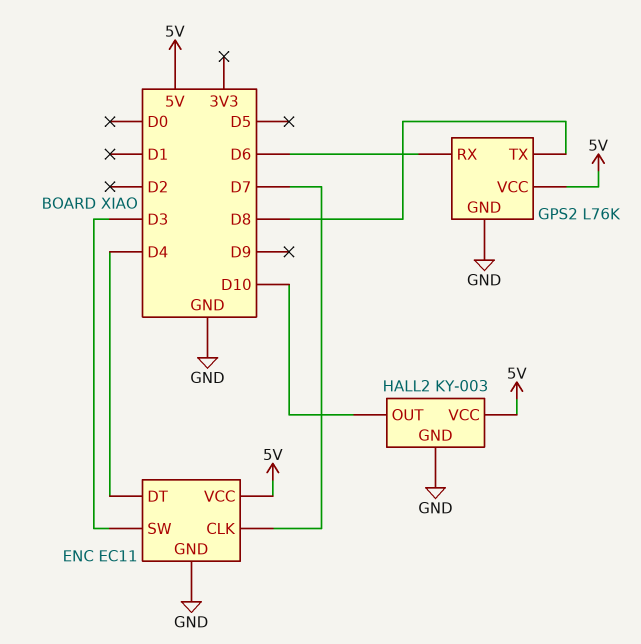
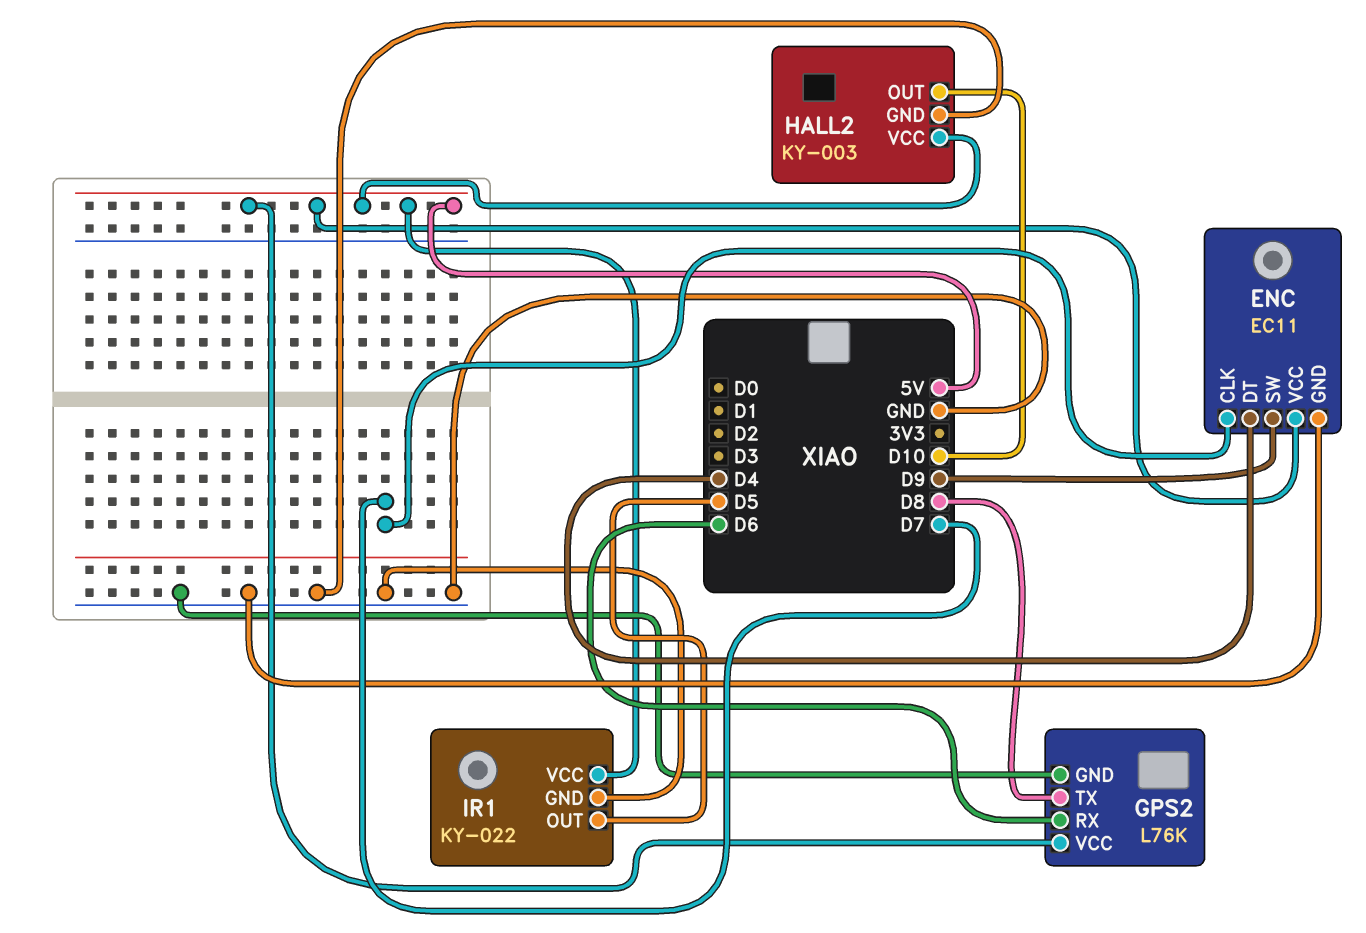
ENC pin SW: D3 -> D9
IR1: none -> KY-022
IR1 pin GND: none -> GND
IR1 pin OUT: none -> D5
IR1 pin VCC: none -> 5V

